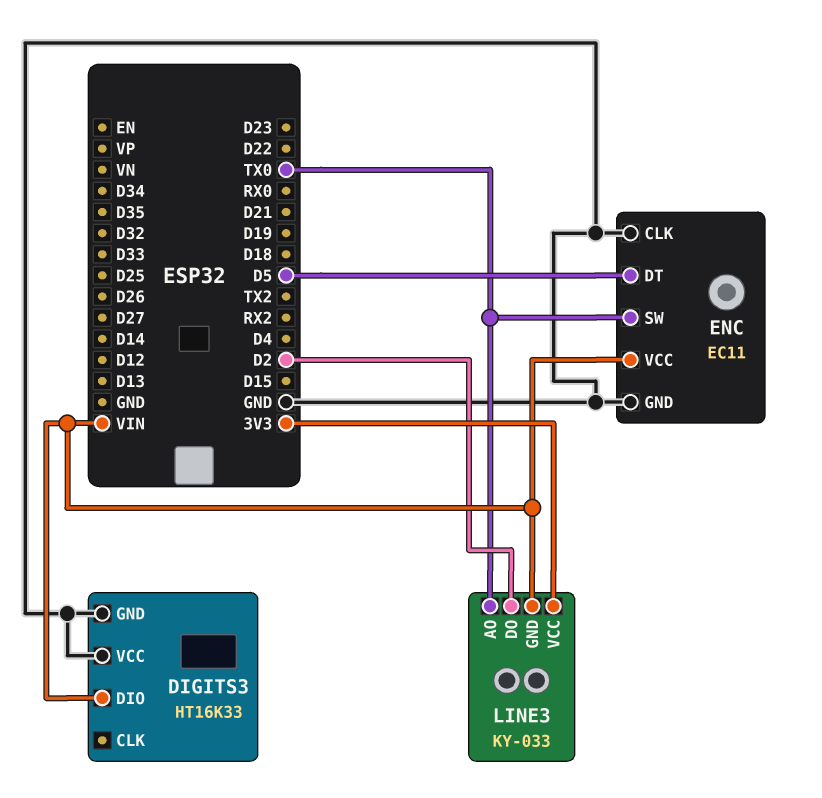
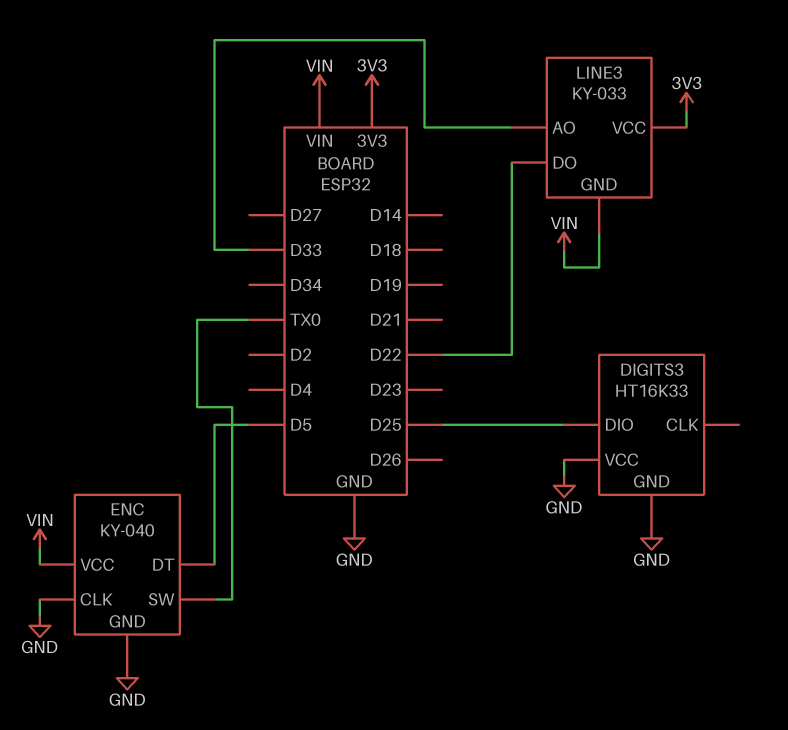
DIGITS3 pin DIO: VIN -> D25
ENC: EC11 -> KY-040
LINE3 pin AO: TX0 -> D33
LINE3 pin DO: D2 -> D22

